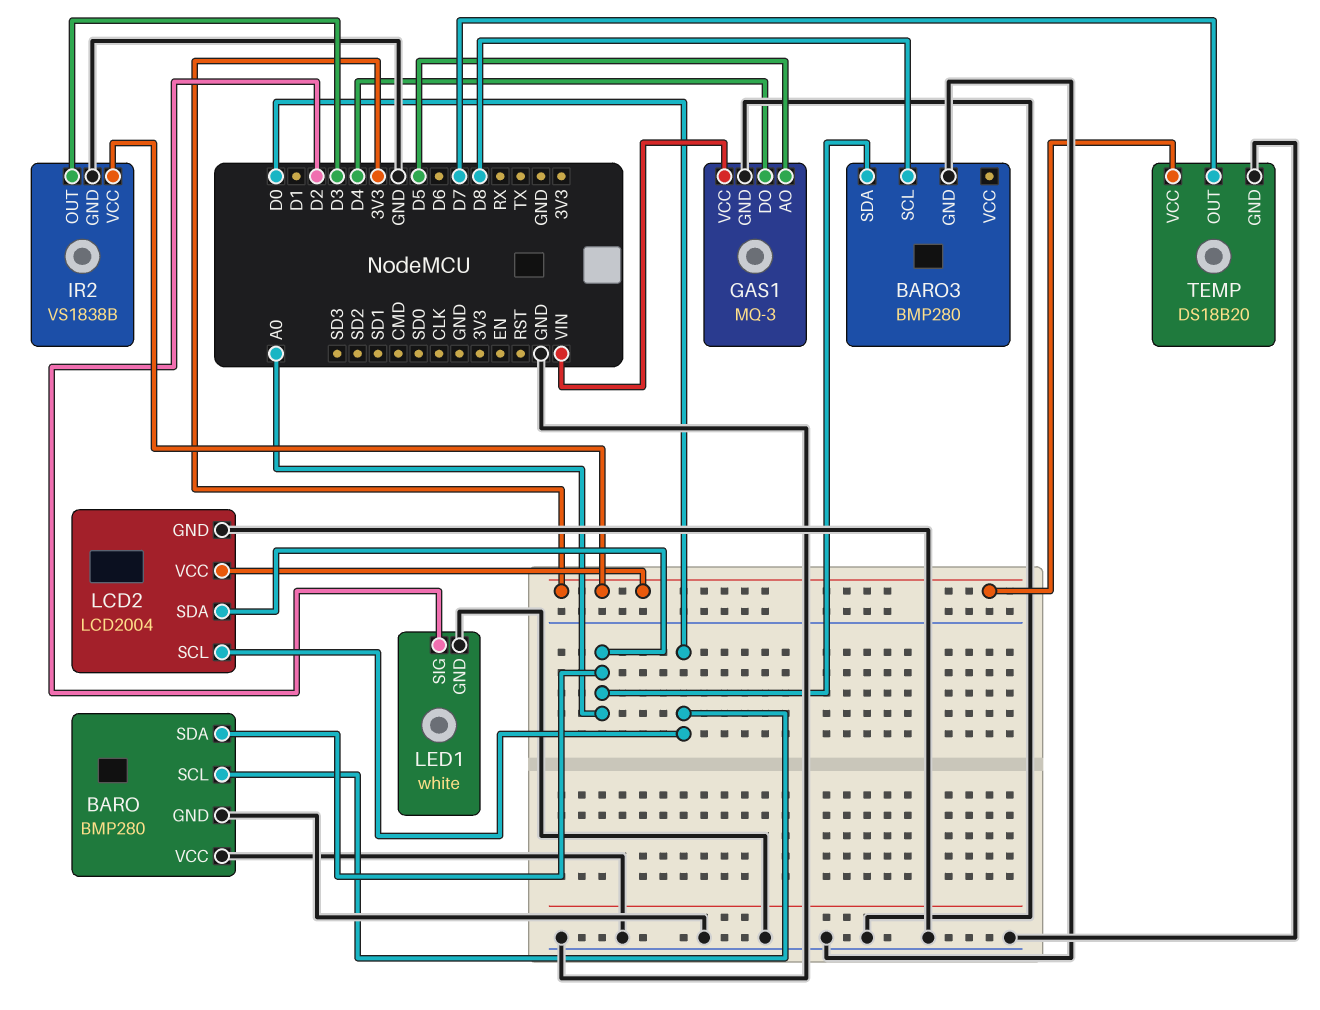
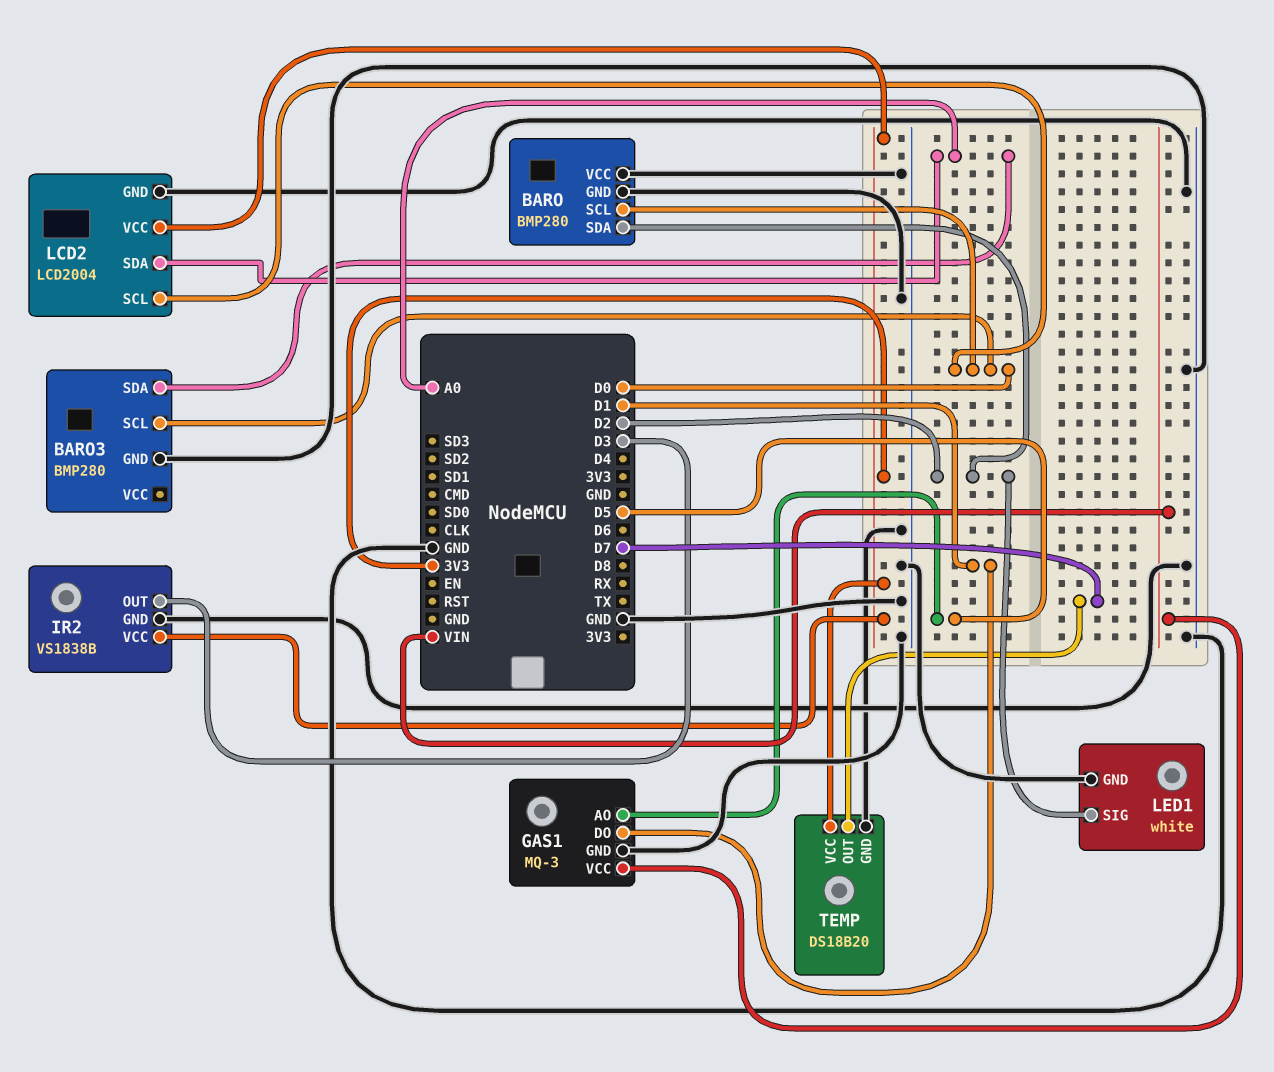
BARO pin SDA: A0 -> D2
BARO3 pin SCL: D8 -> D0
GAS1 pin DO: D4 -> D1

